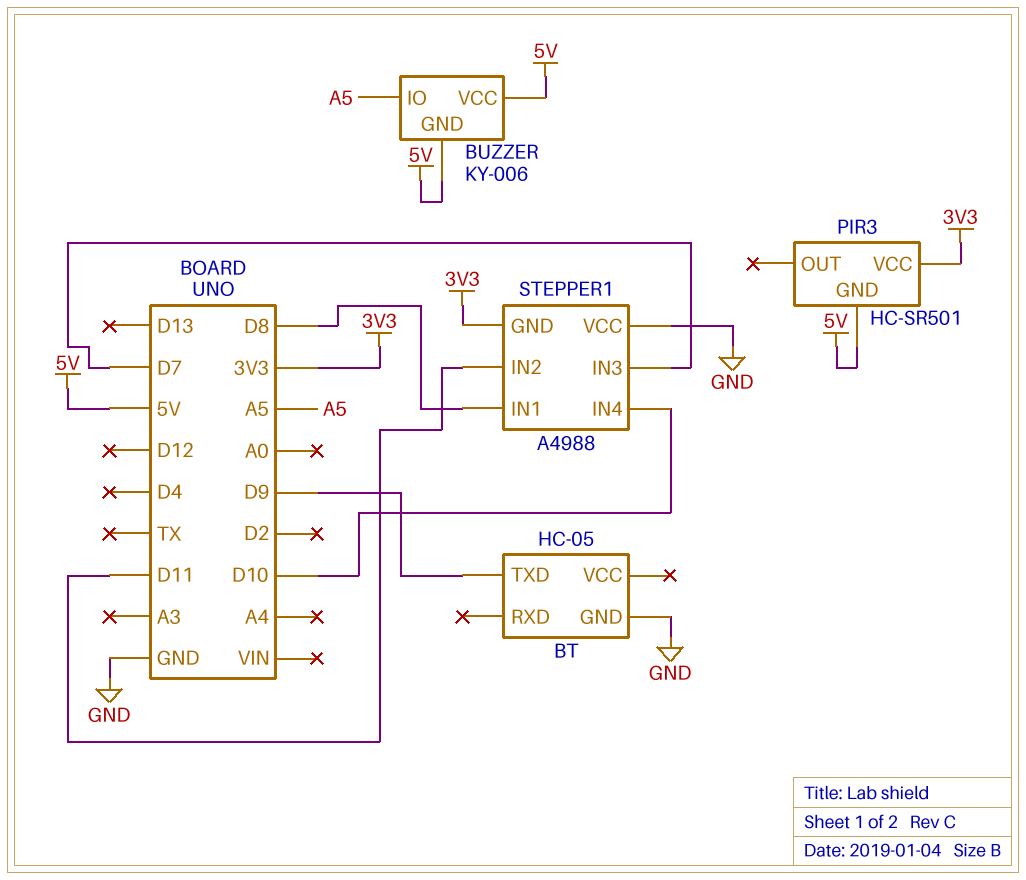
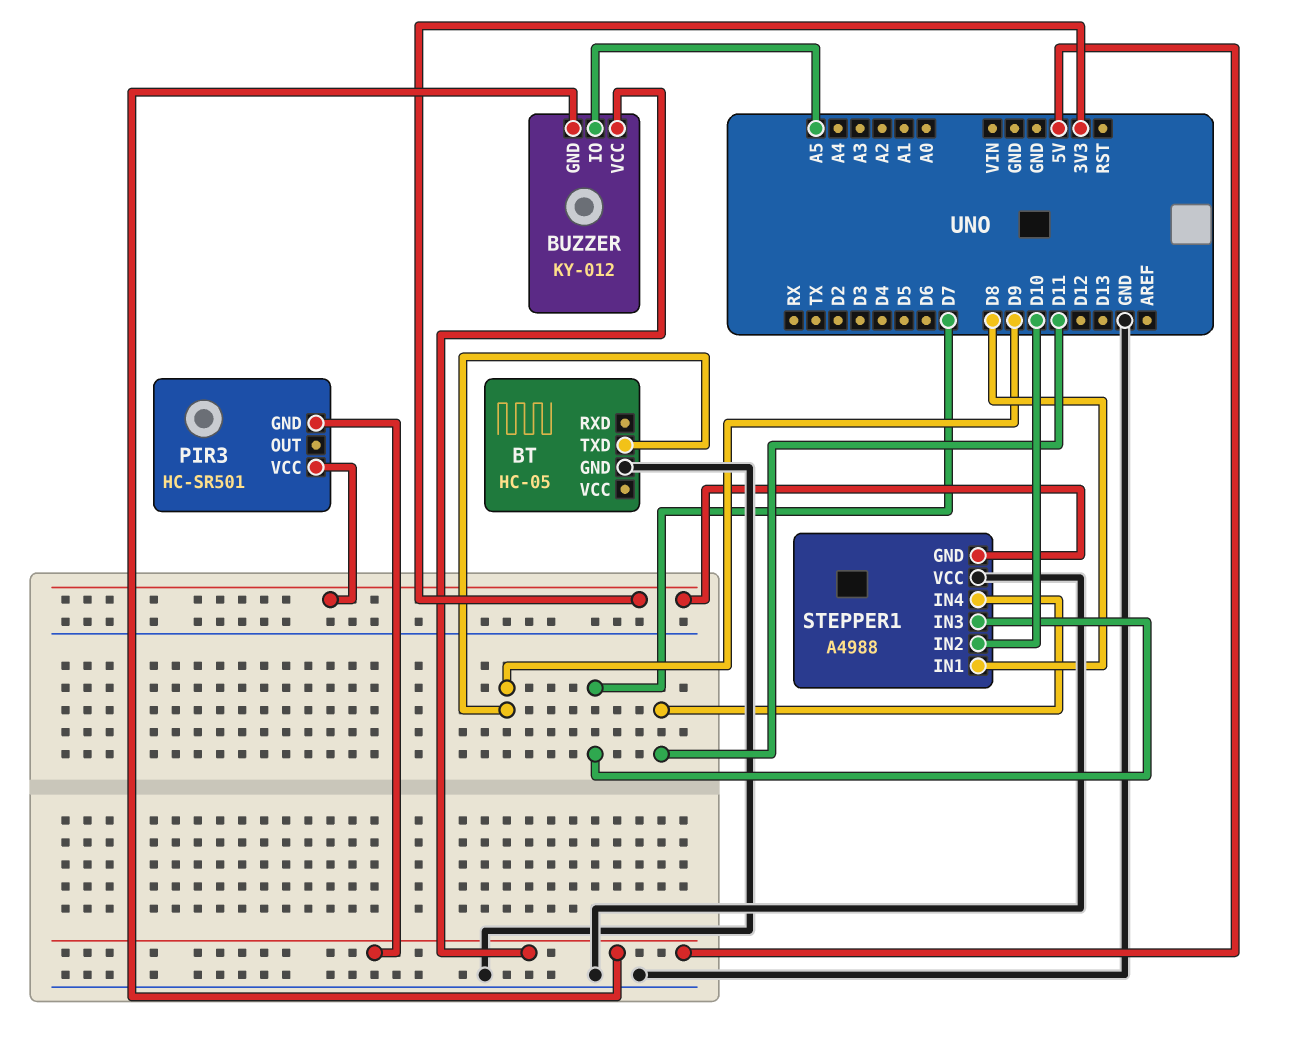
BUZZER: KY-006 -> KY-012
STEPPER1 pin IN2: D11 -> D10
STEPPER1 pin IN4: D10 -> D11

